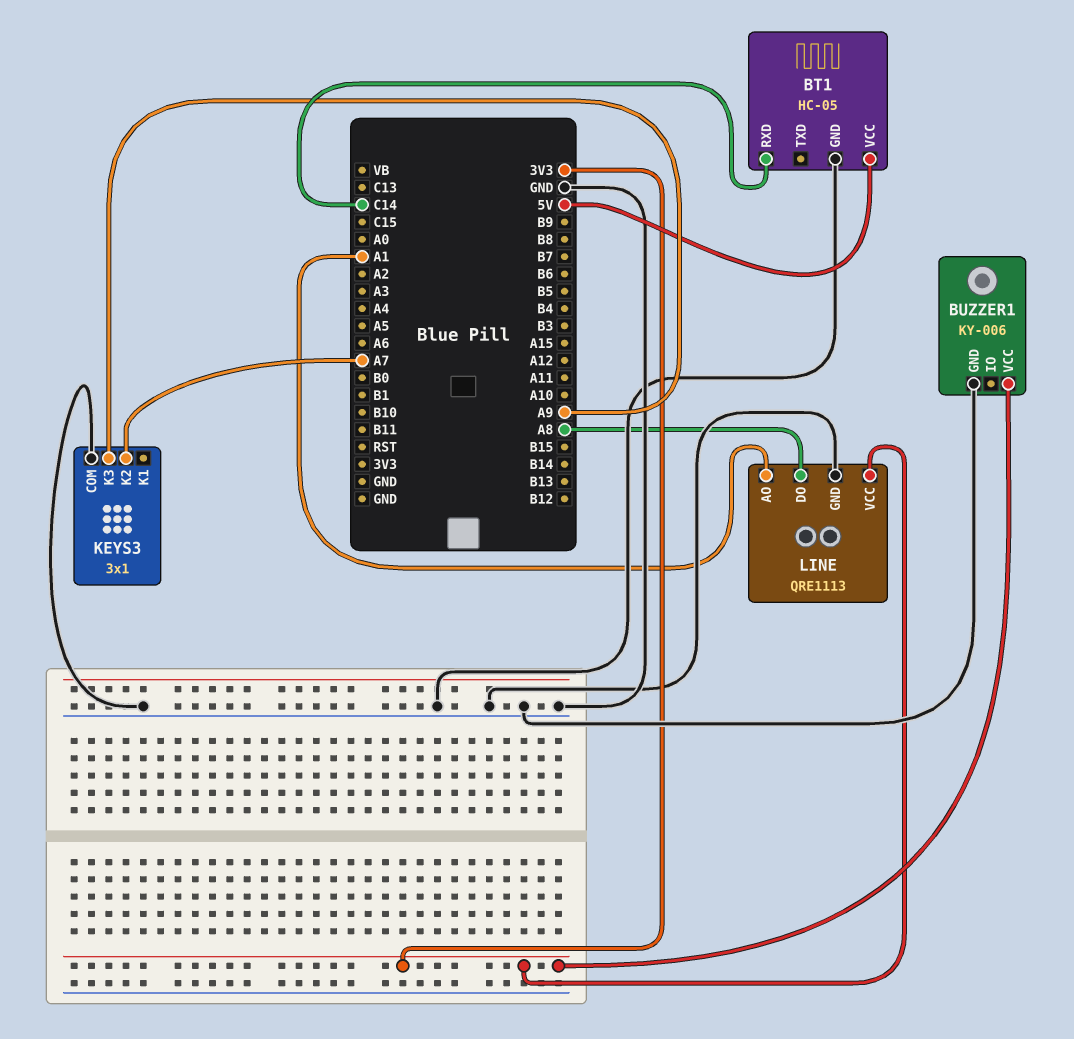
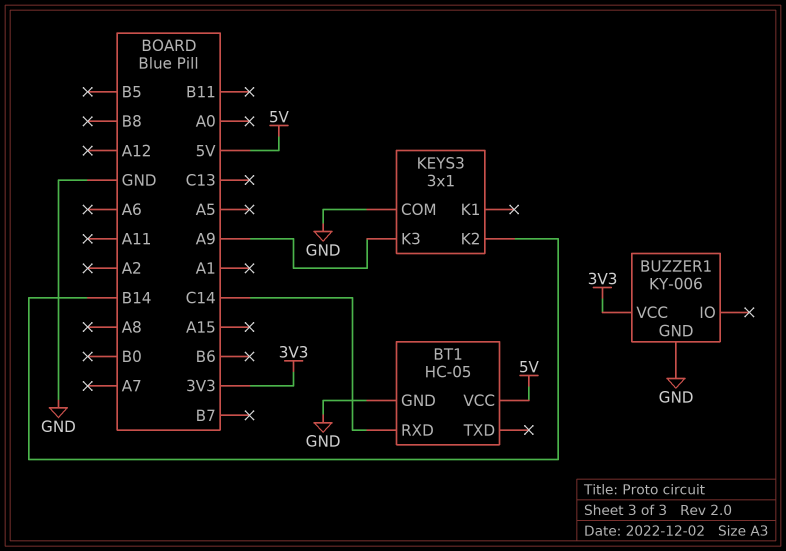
KEYS3 pin K2: A7 -> B14
LINE: QRE1113 -> none
LINE pin AO: A1 -> none
LINE pin DO: A8 -> none
LINE pin GND: GND -> none
LINE pin VCC: 3V3 -> none

